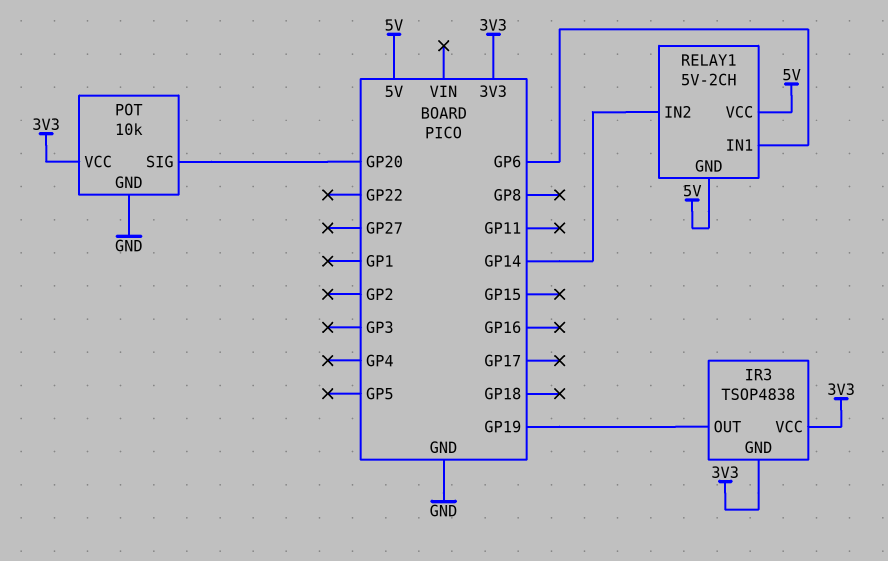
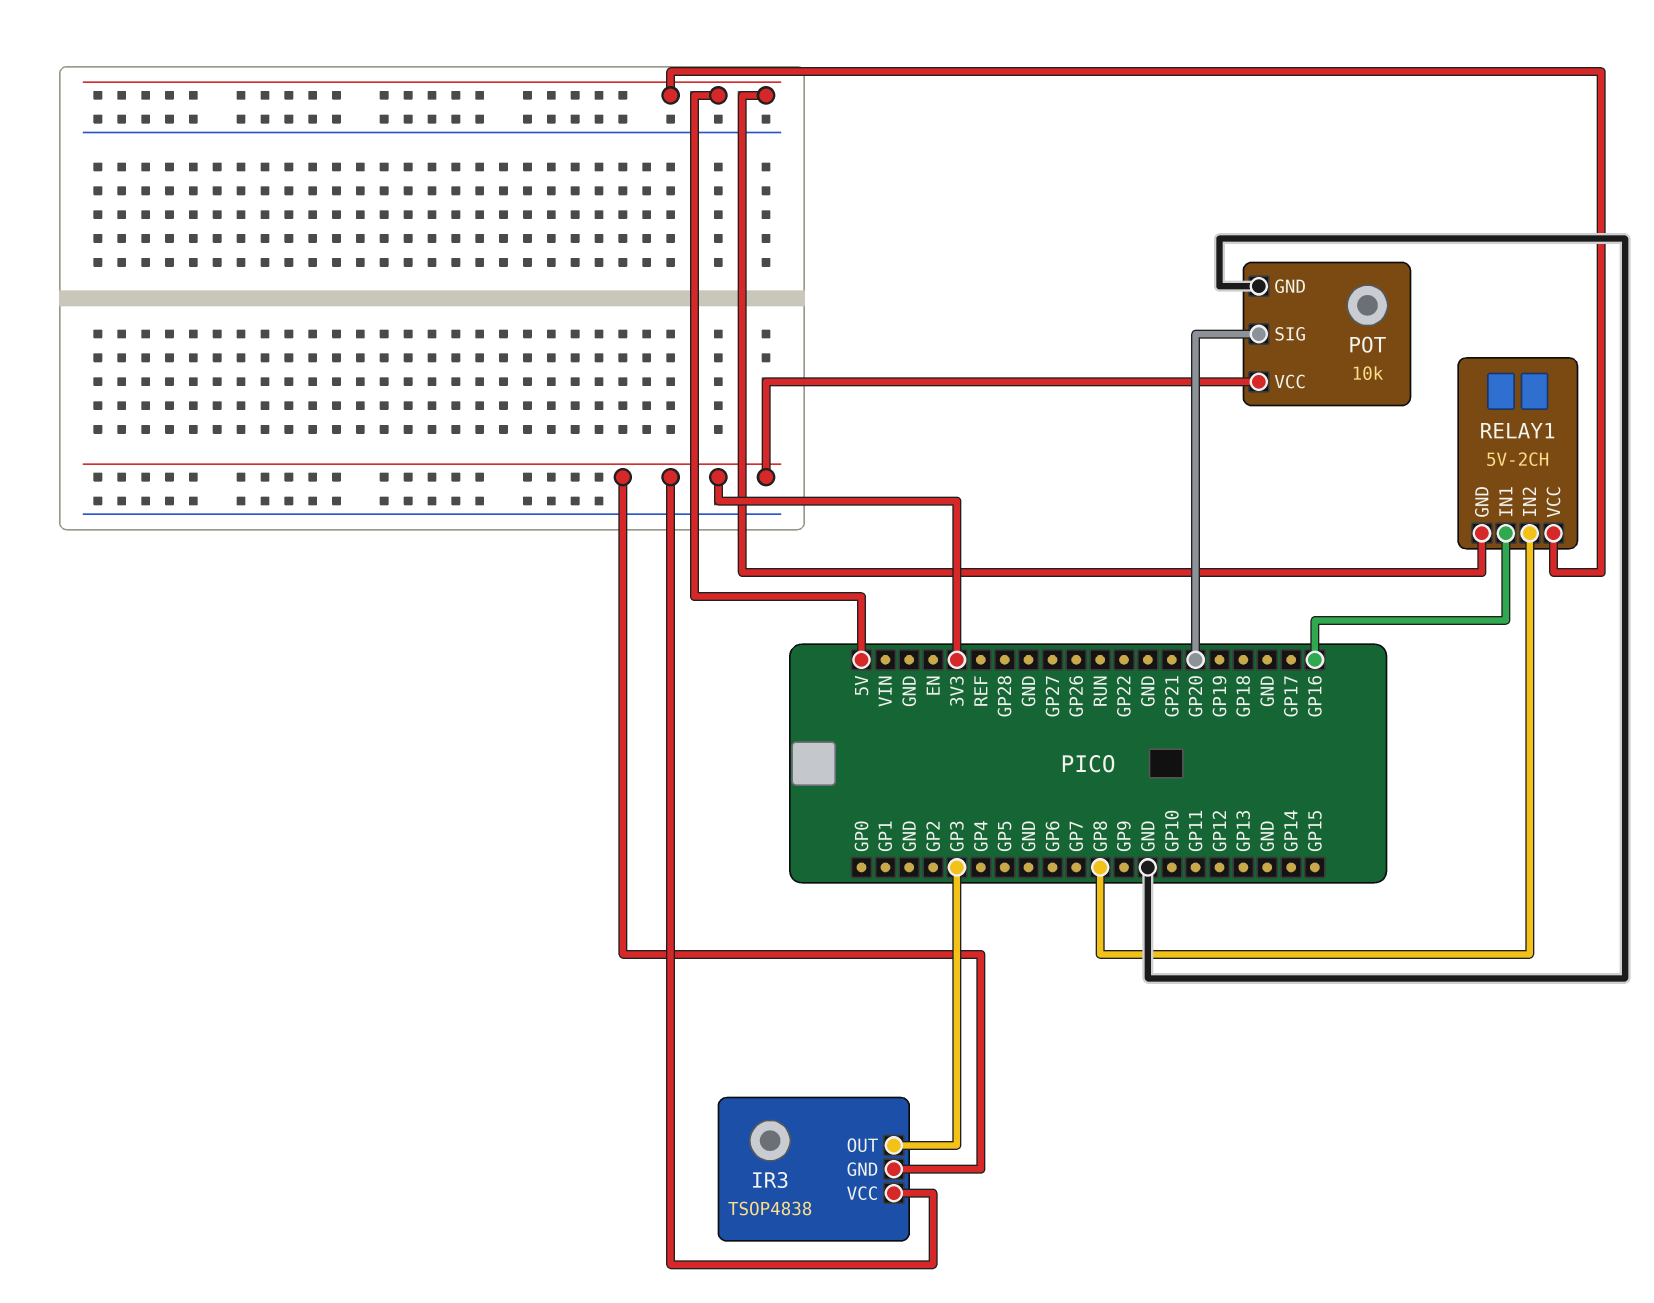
IR3 pin OUT: GP19 -> GP3
RELAY1 pin IN1: GP6 -> GP16
RELAY1 pin IN2: GP14 -> GP8

